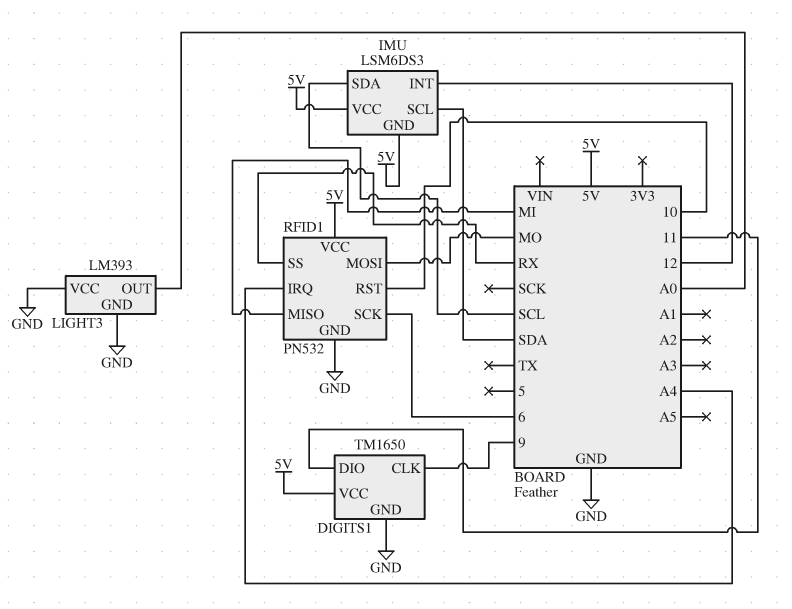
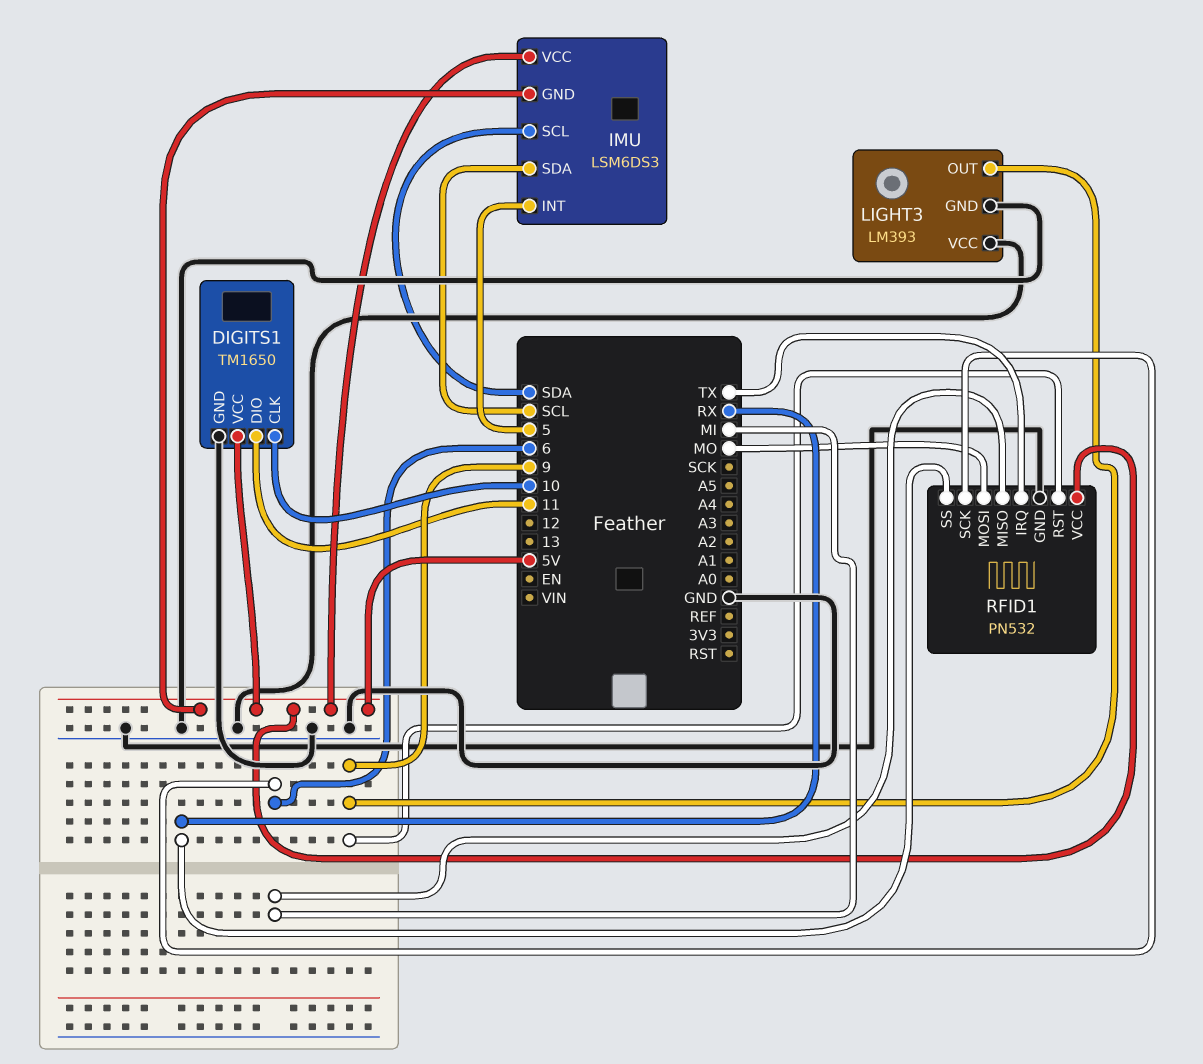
DIGITS1 pin CLK: 9 -> 10
IMU pin INT: 12 -> 5
LIGHT3 pin OUT: A0 -> 9
RFID1 pin IRQ: A4 -> TX
RFID1 pin RST: 10 -> 9

